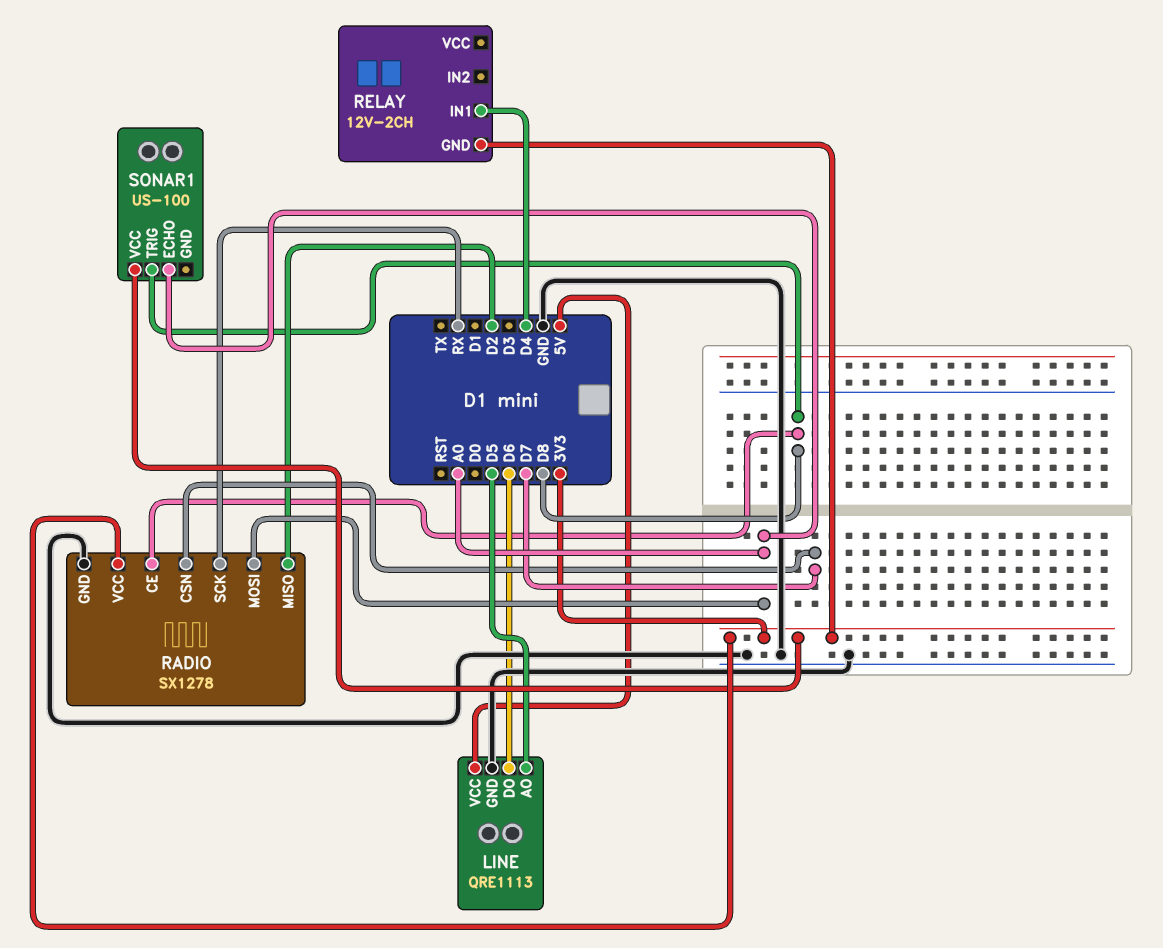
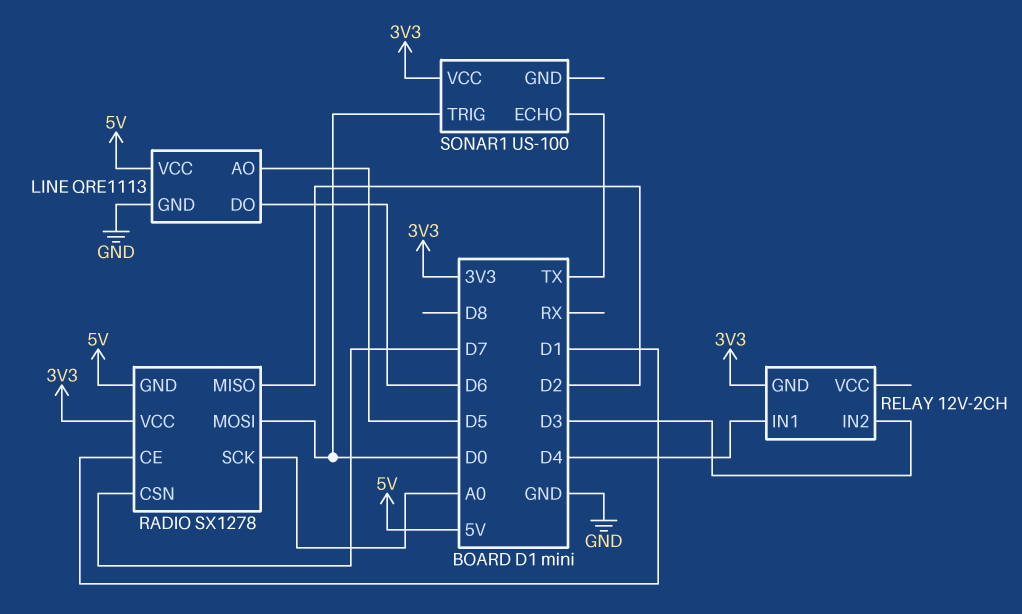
RADIO pin CE: D8 -> D1
RADIO pin GND: GND -> 5V
RADIO pin MOSI: A0 -> D0
RADIO pin SCK: RX -> A0
RELAY pin IN2: none -> D3
SONAR1 pin ECHO: A0 -> TX
SONAR1 pin TRIG: D8 -> D0

